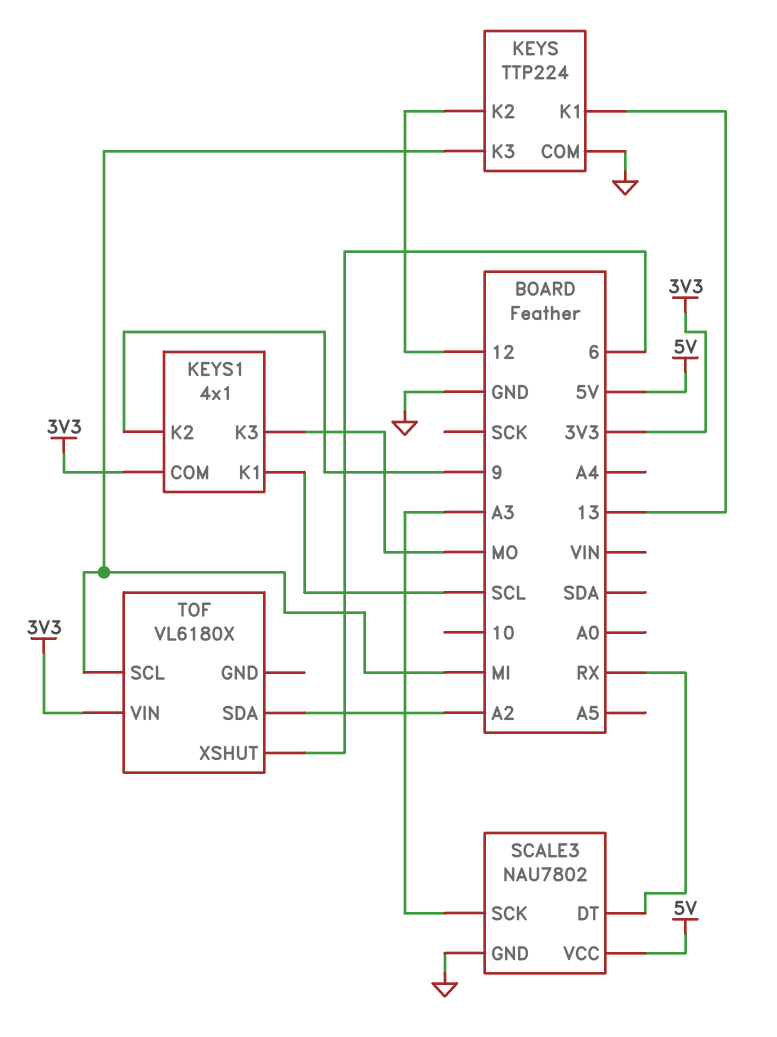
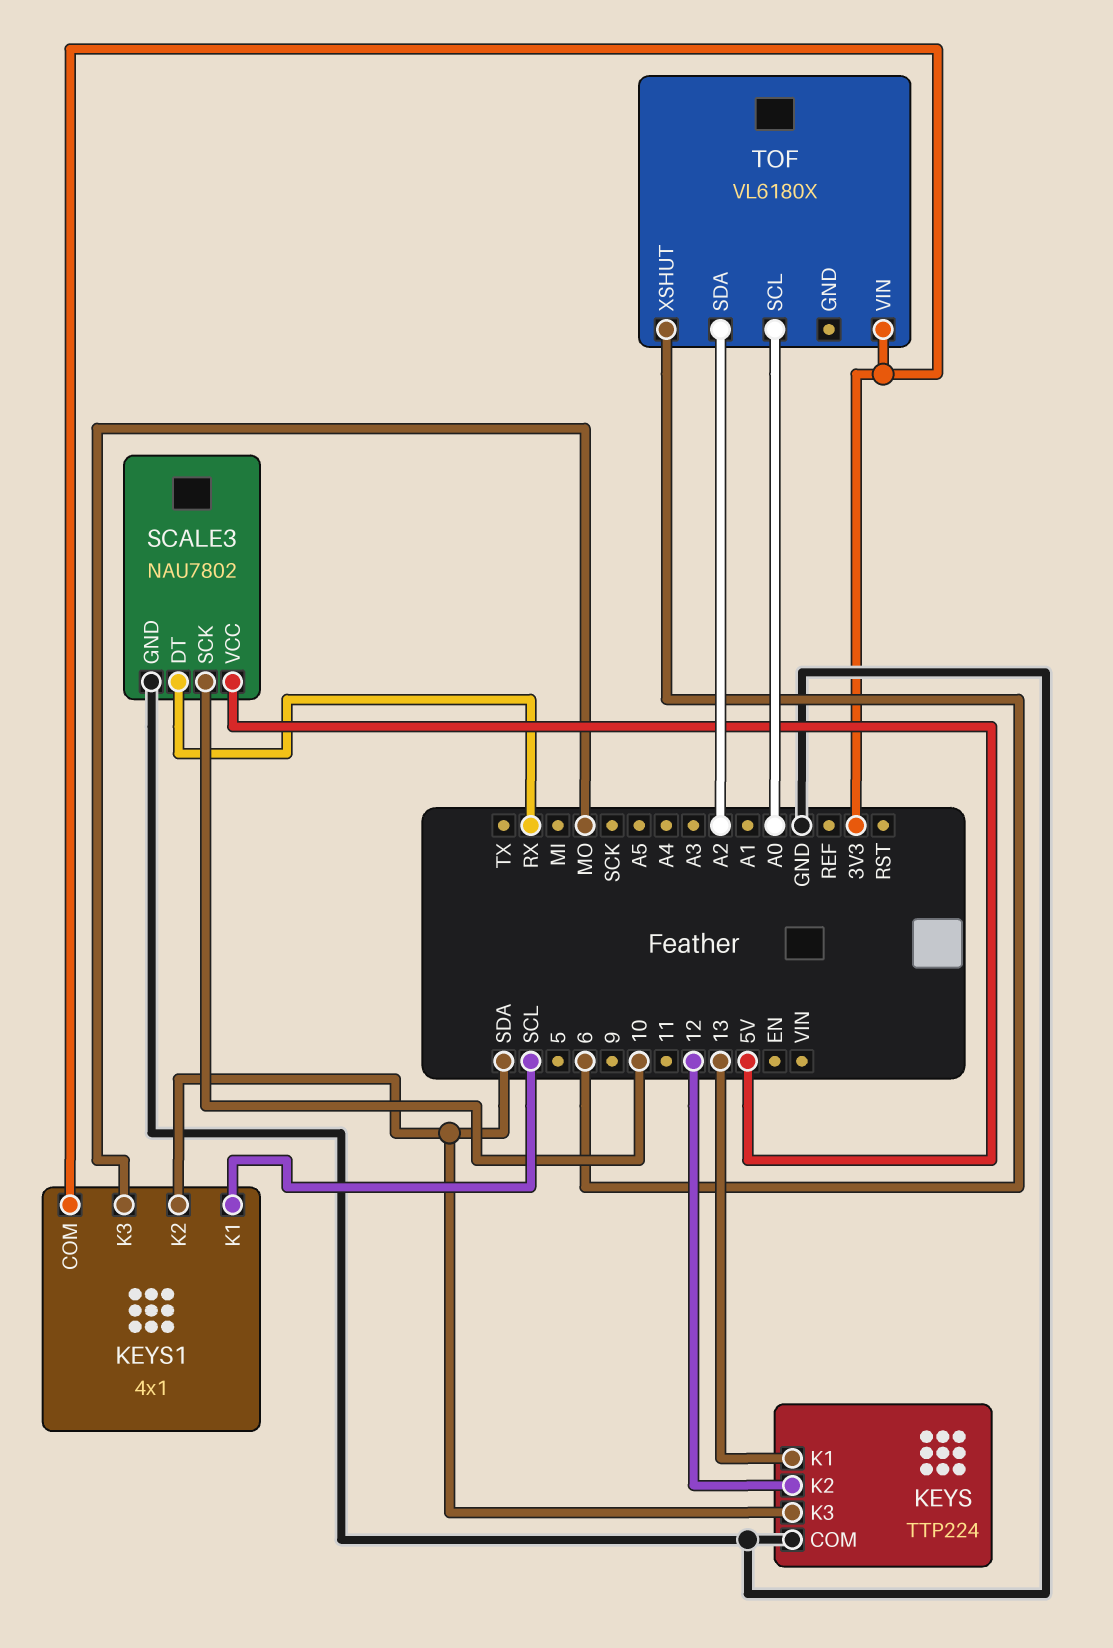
KEYS pin K3: MI -> SDA
KEYS1 pin K2: 9 -> SDA
SCALE3 pin SCK: A3 -> 10
TOF pin SCL: MI -> A0

